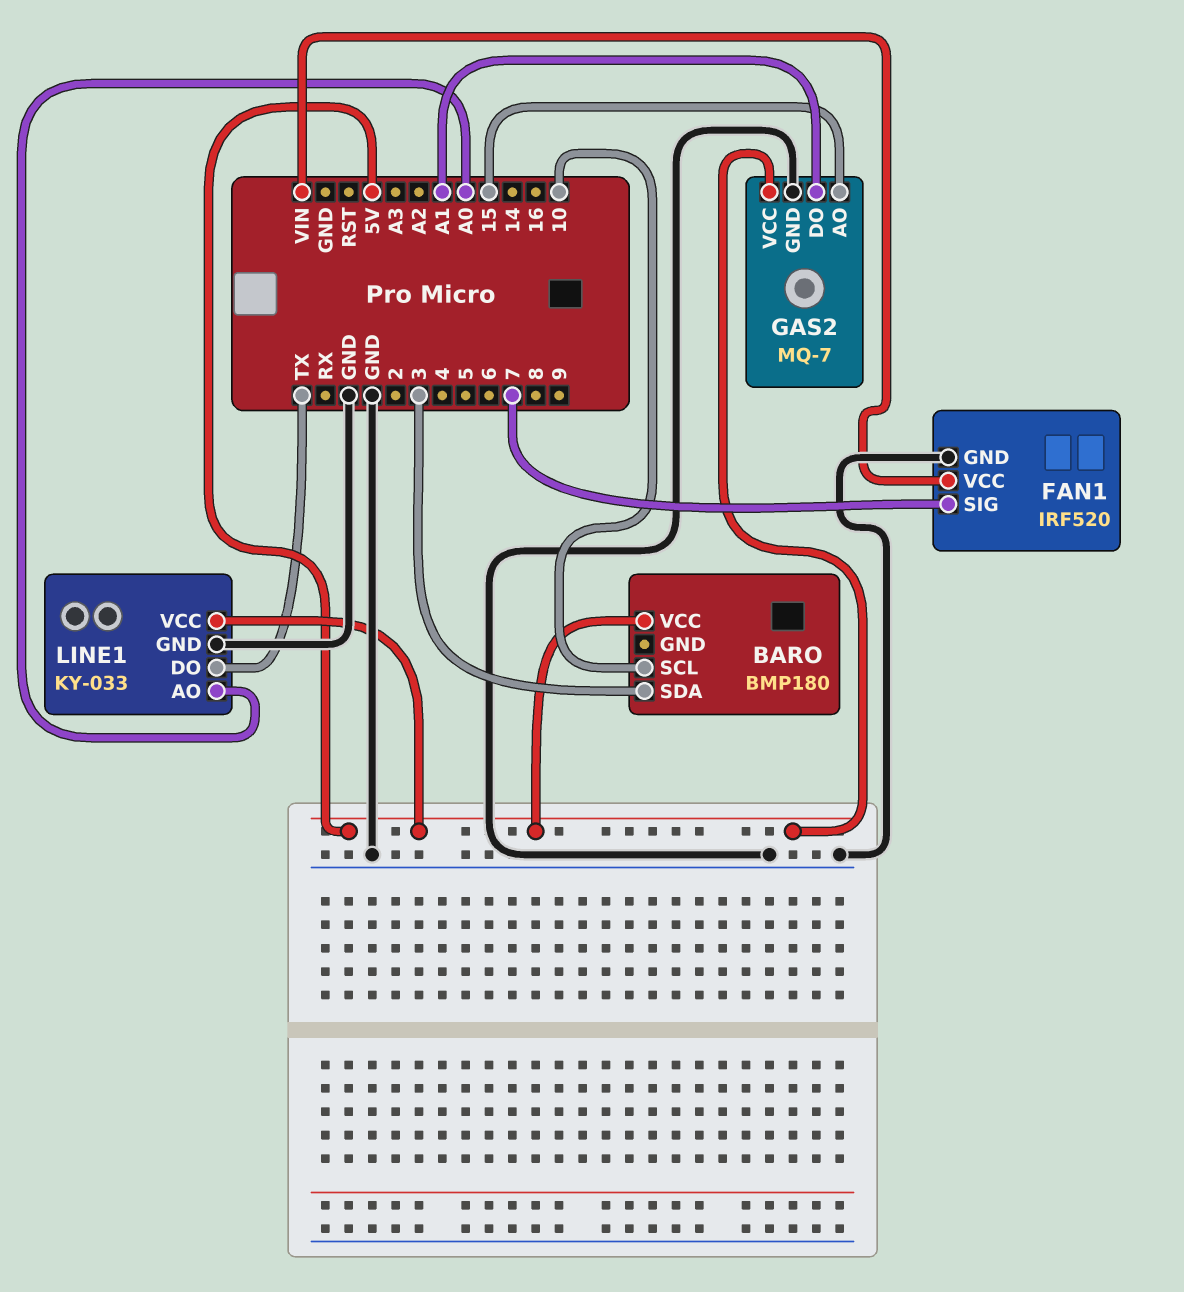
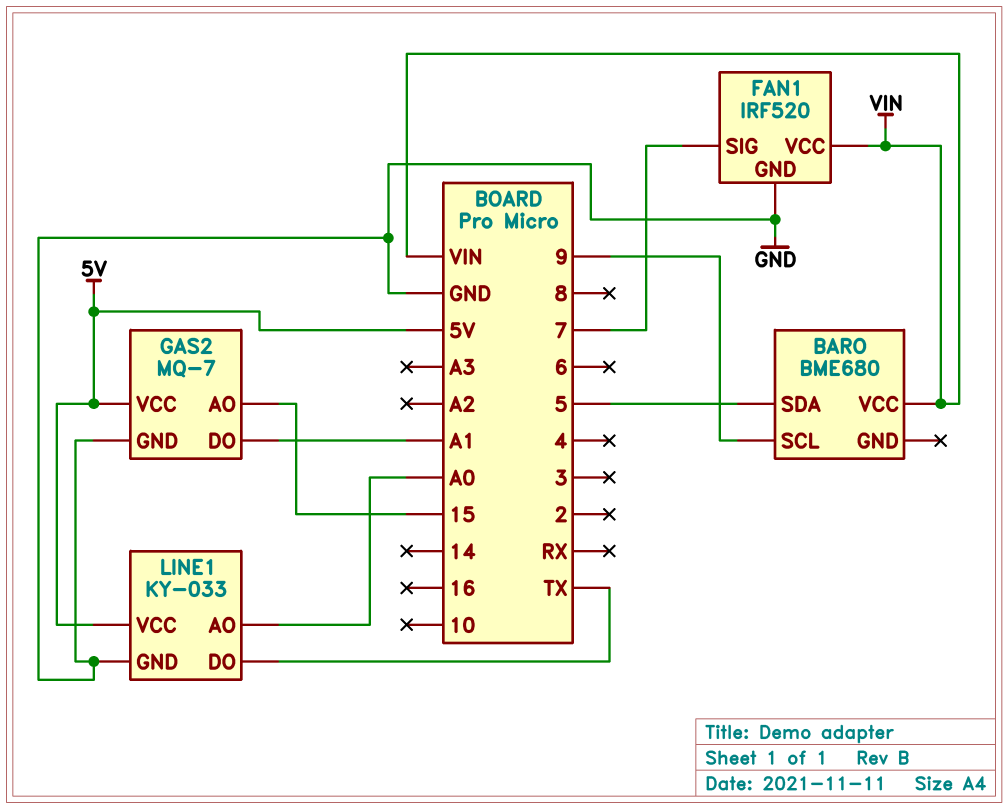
BARO: BMP180 -> BME680
BARO pin SCL: 10 -> 9
BARO pin SDA: 3 -> 5
BARO pin VCC: 5V -> VIN

